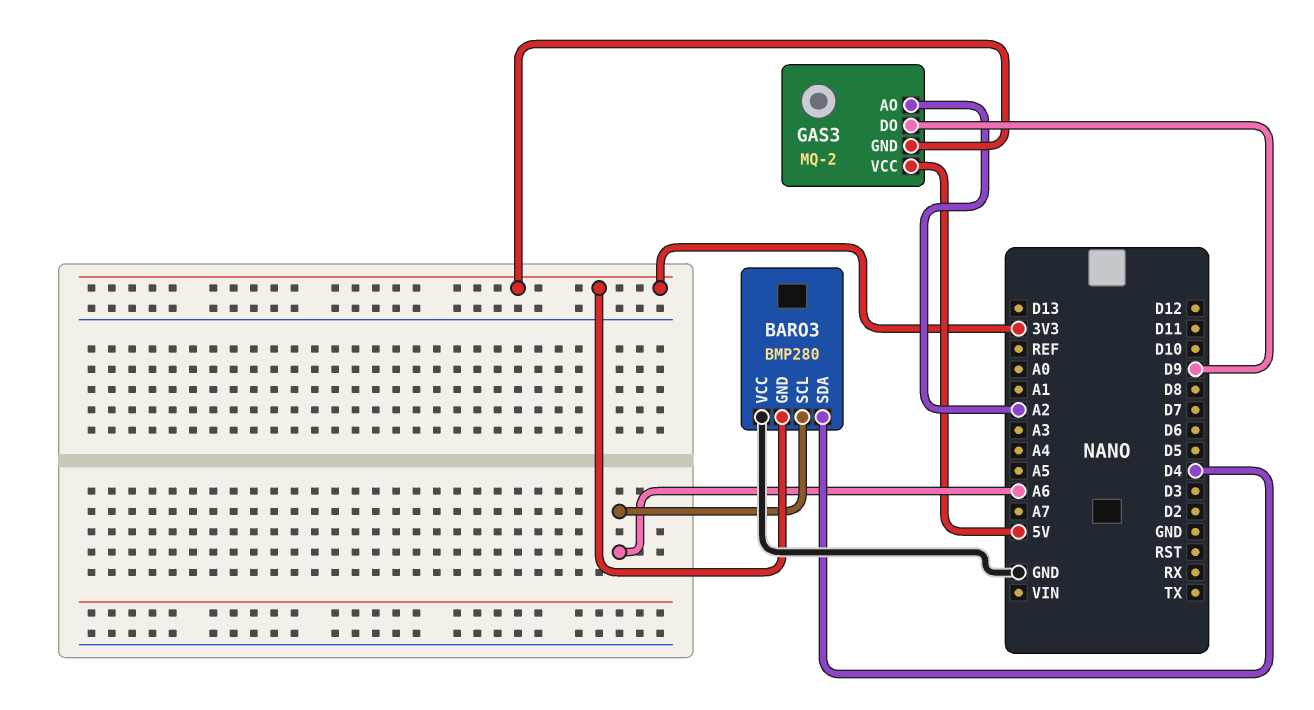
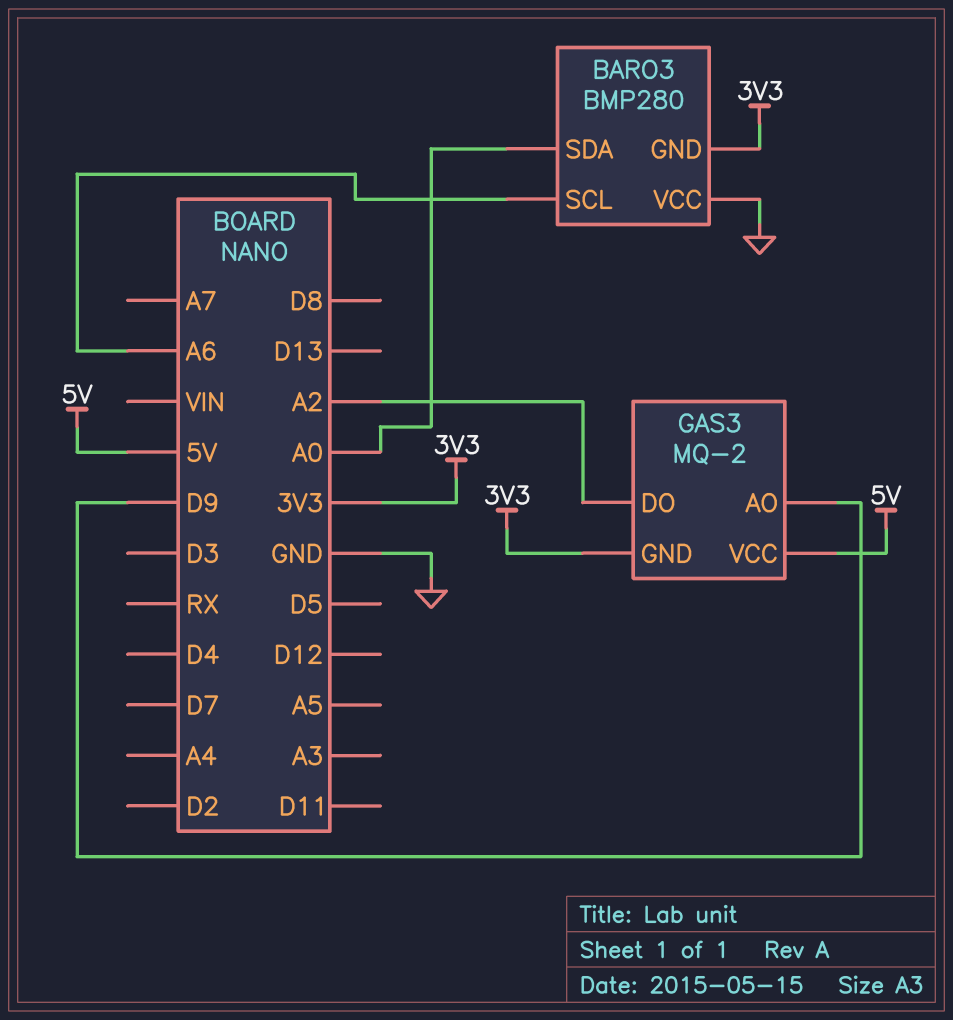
BARO3 pin SDA: D4 -> A0
GAS3 pin AO: A2 -> D9
GAS3 pin DO: D9 -> A2

